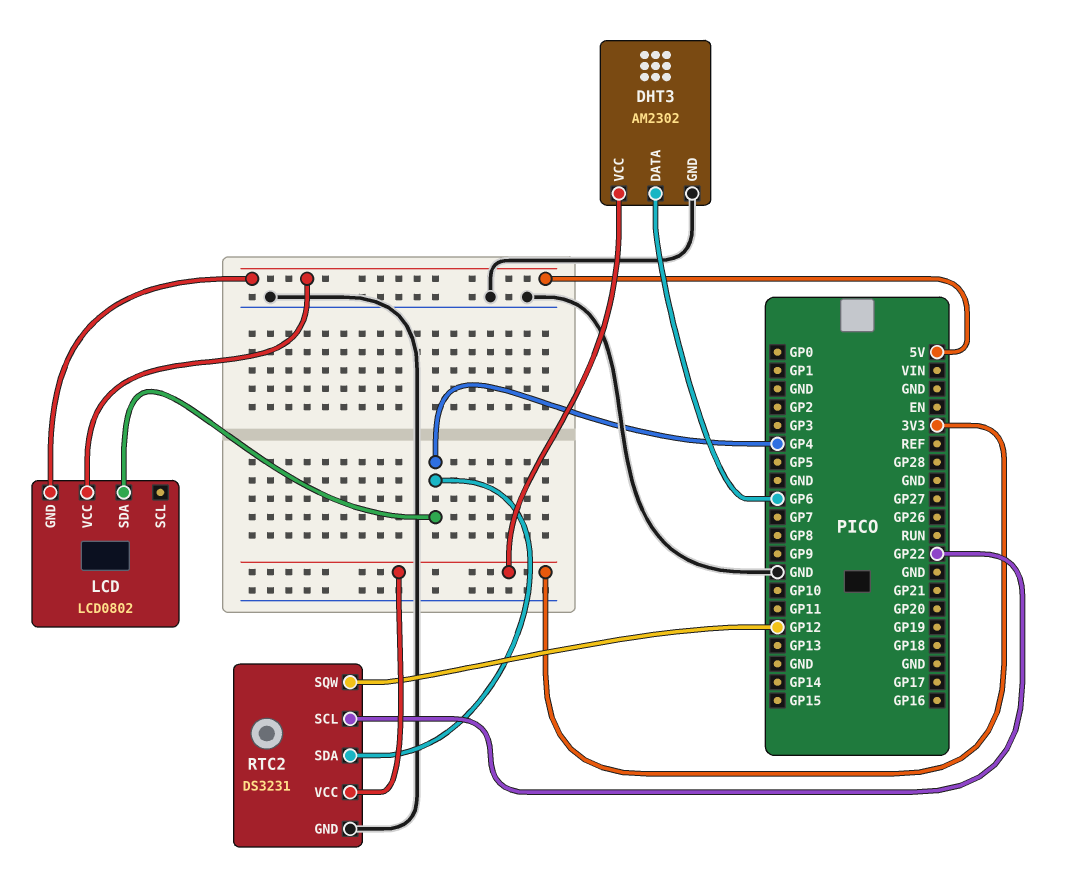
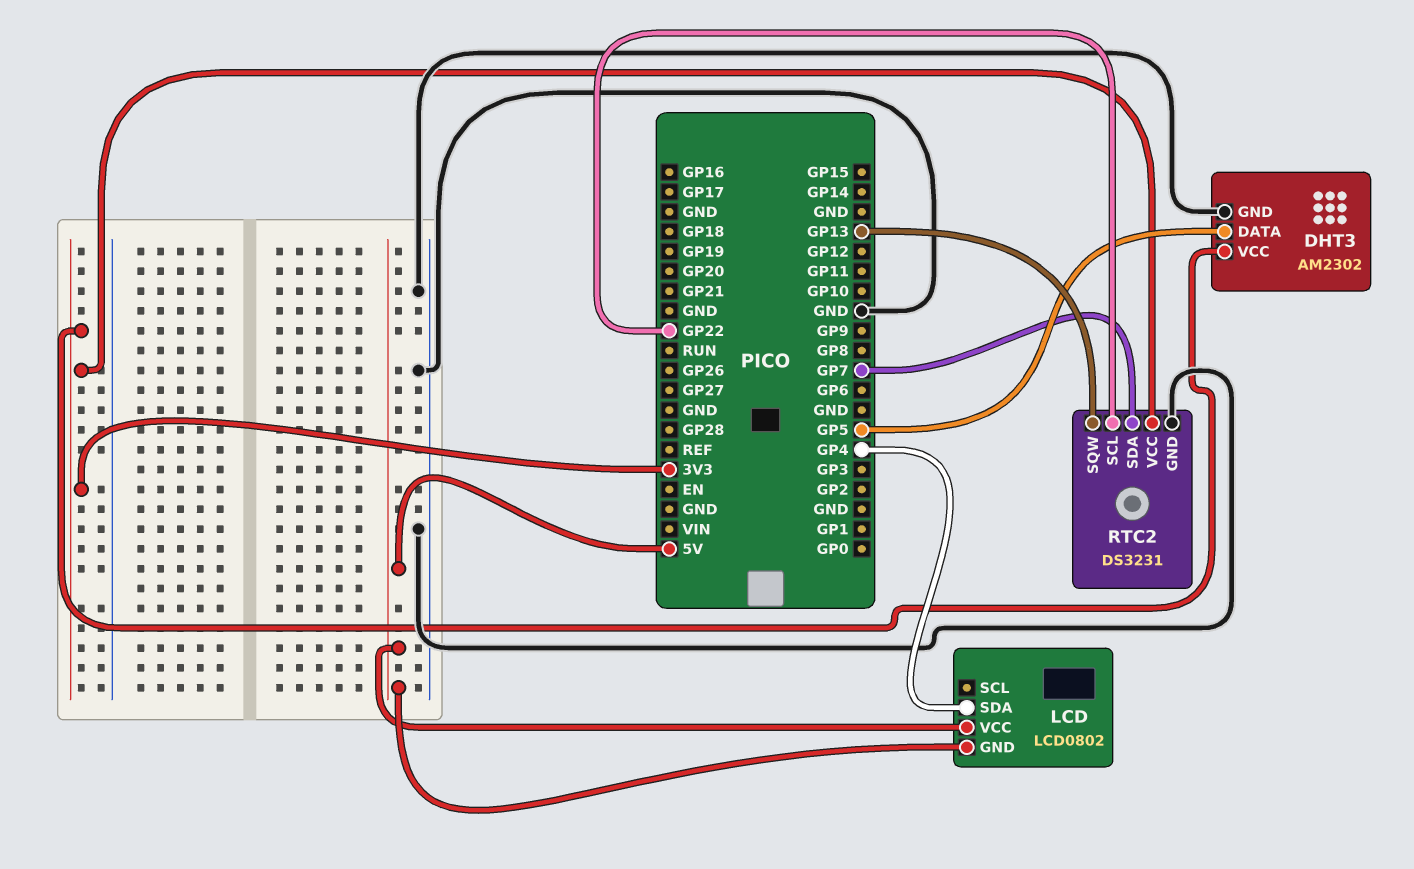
DHT3 pin DATA: GP6 -> GP5
RTC2 pin SDA: GP4 -> GP7
RTC2 pin SQW: GP12 -> GP13

